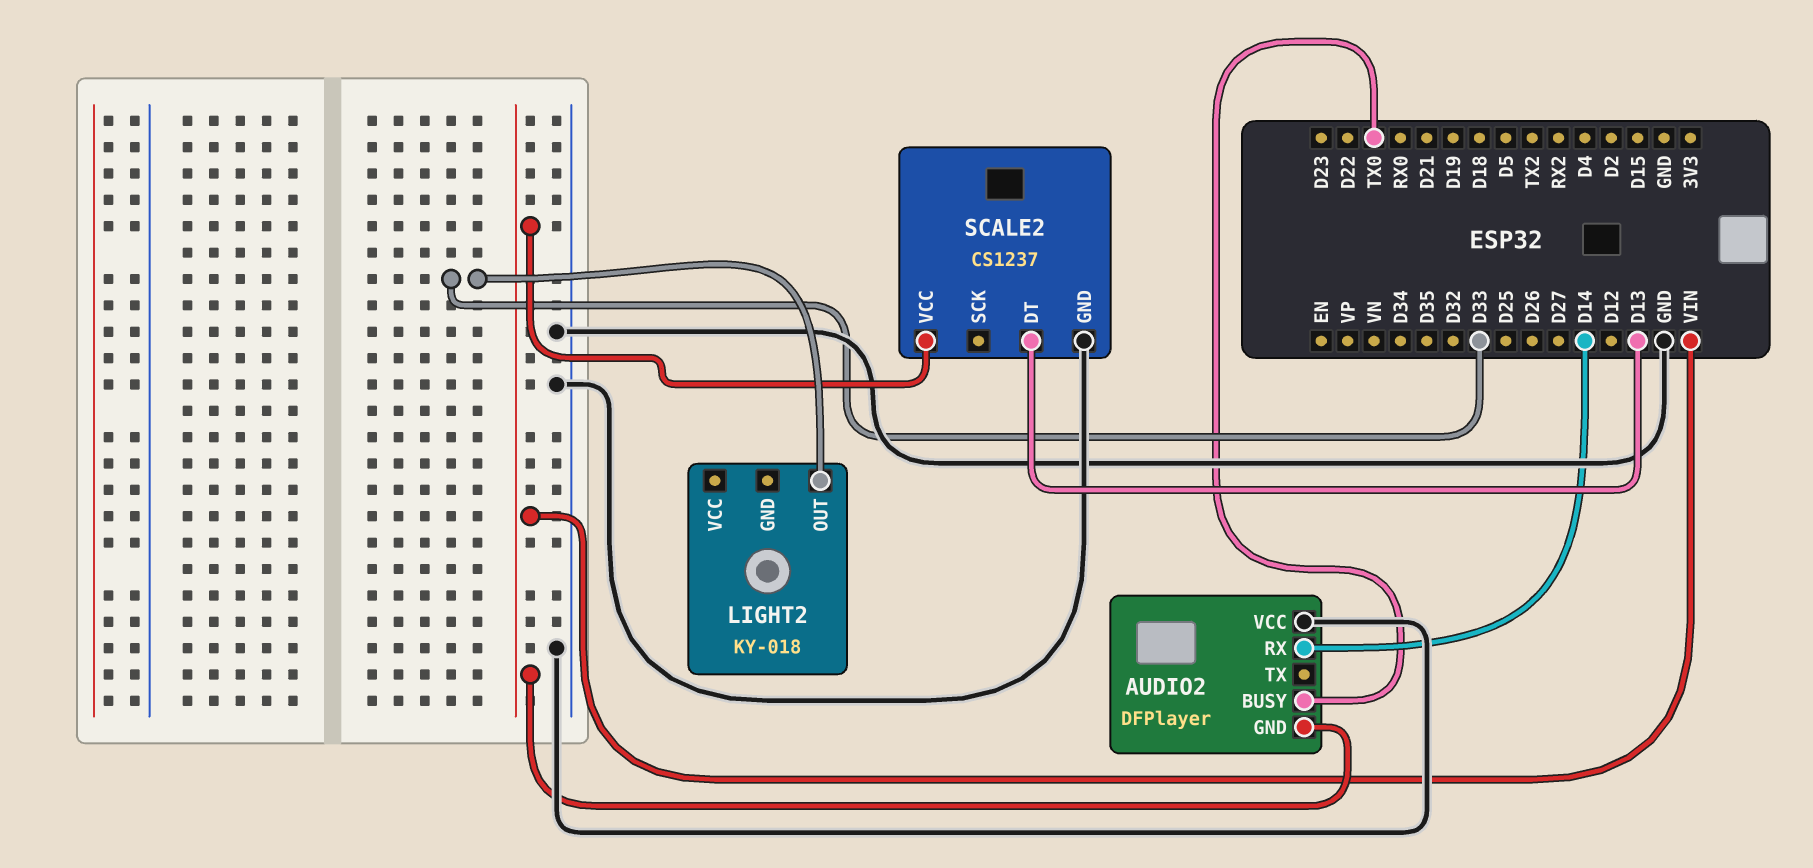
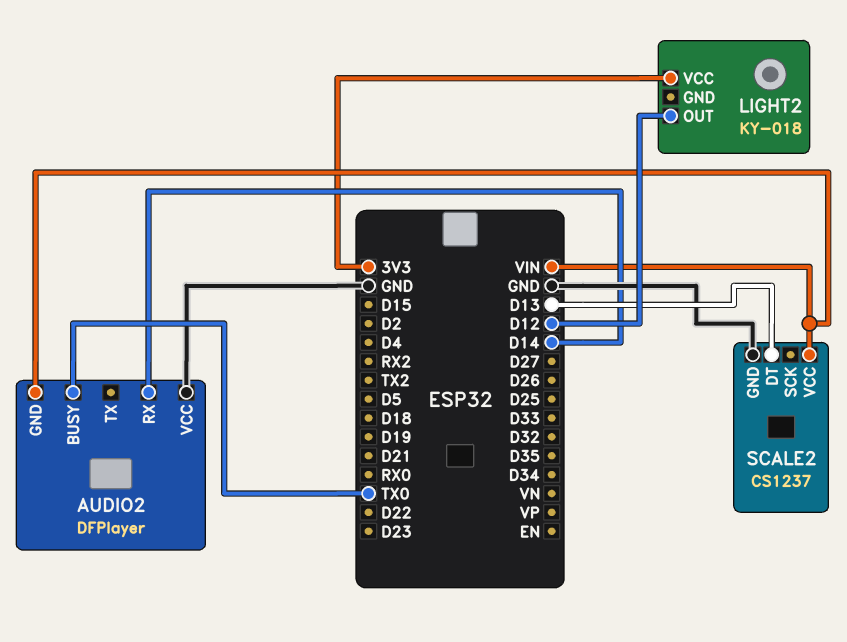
LIGHT2 pin OUT: D33 -> D12
LIGHT2 pin VCC: none -> 3V3

